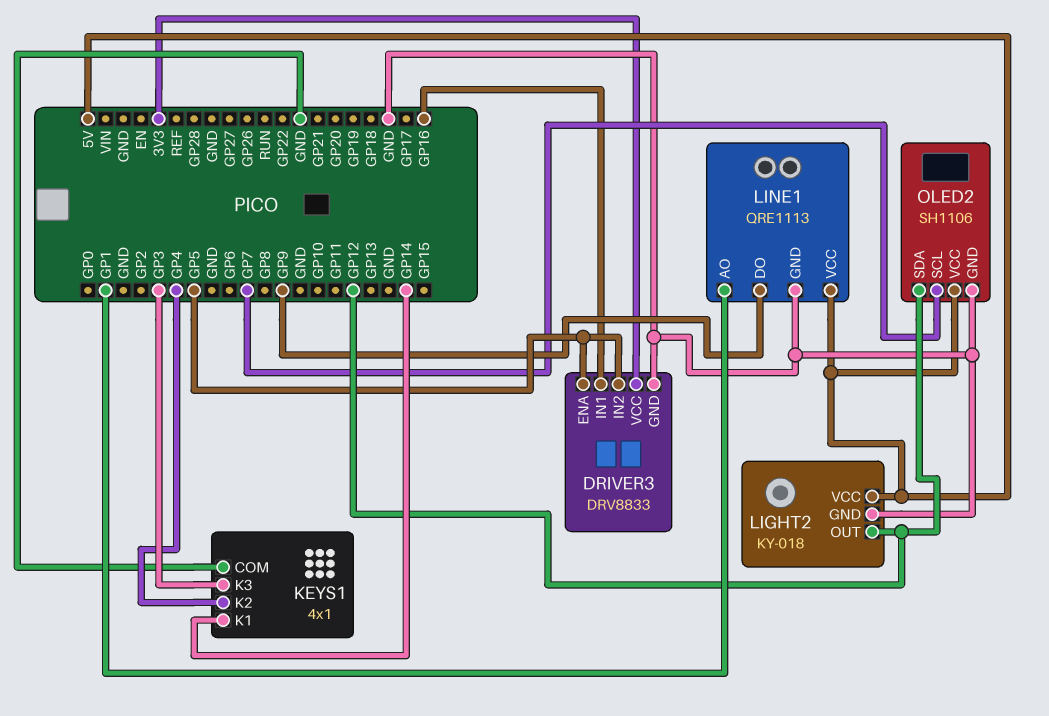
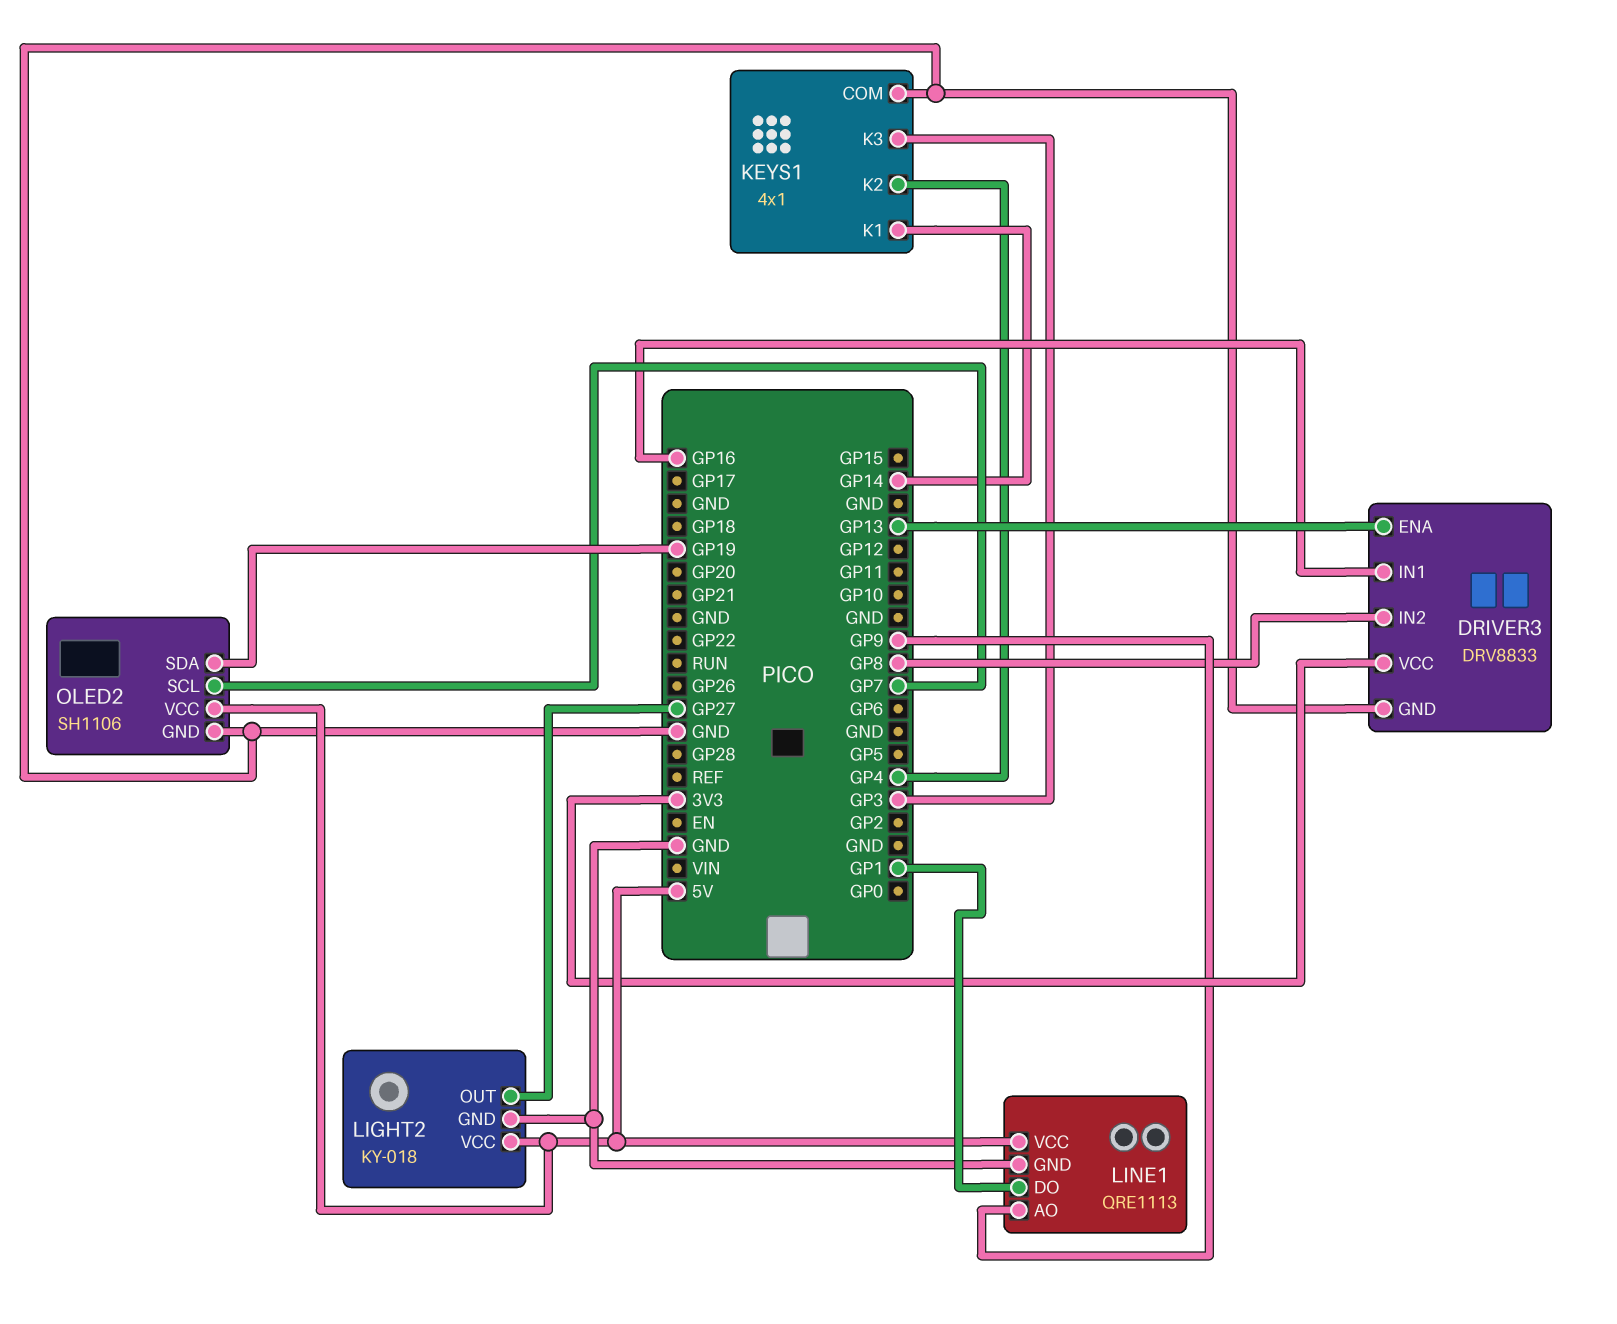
DRIVER3 pin ENA: GP5 -> GP13
DRIVER3 pin IN2: GP5 -> GP8
LIGHT2 pin OUT: GP12 -> GP27
LINE1 pin AO: GP1 -> GP9
LINE1 pin DO: GP9 -> GP1
OLED2 pin SDA: GP12 -> GP19

